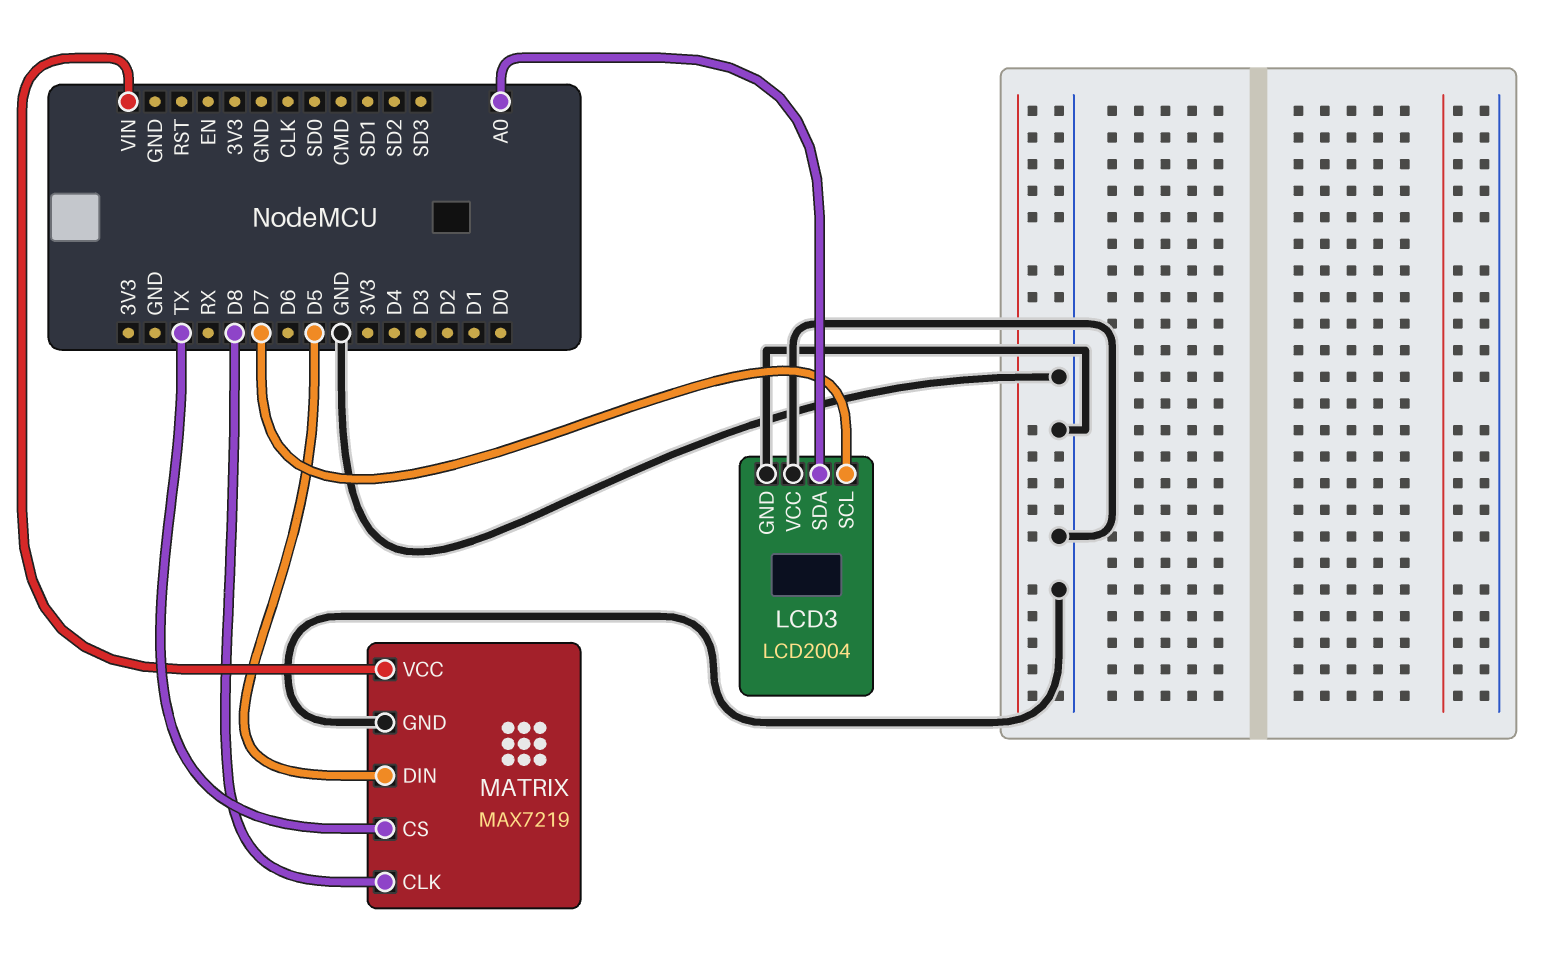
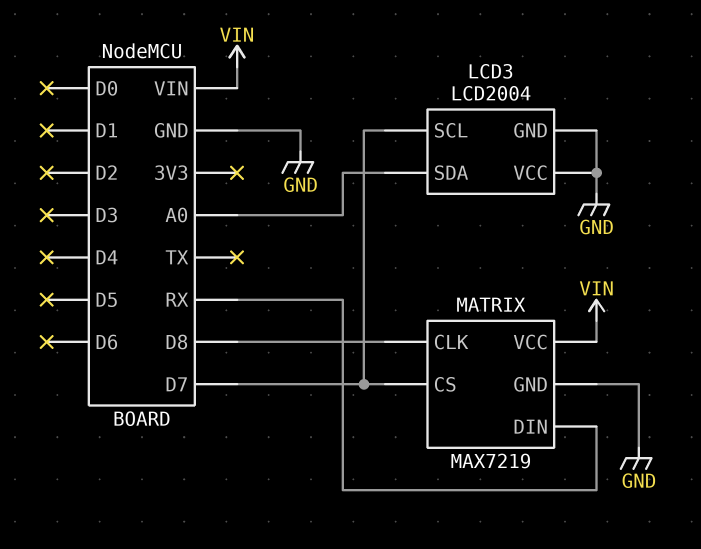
MATRIX pin CS: TX -> D7
MATRIX pin DIN: D5 -> RX

